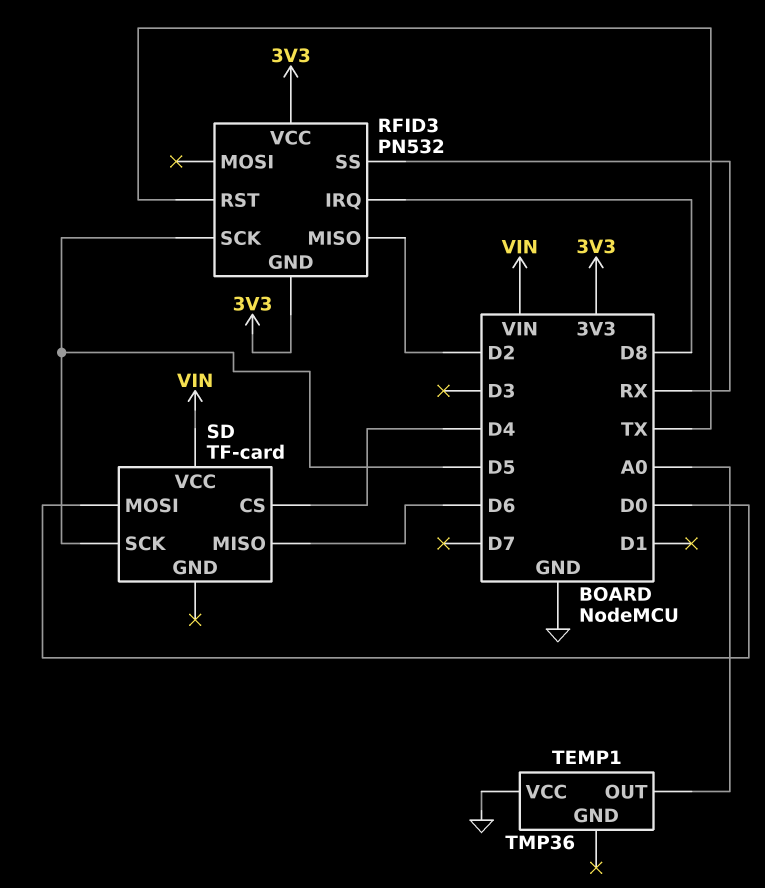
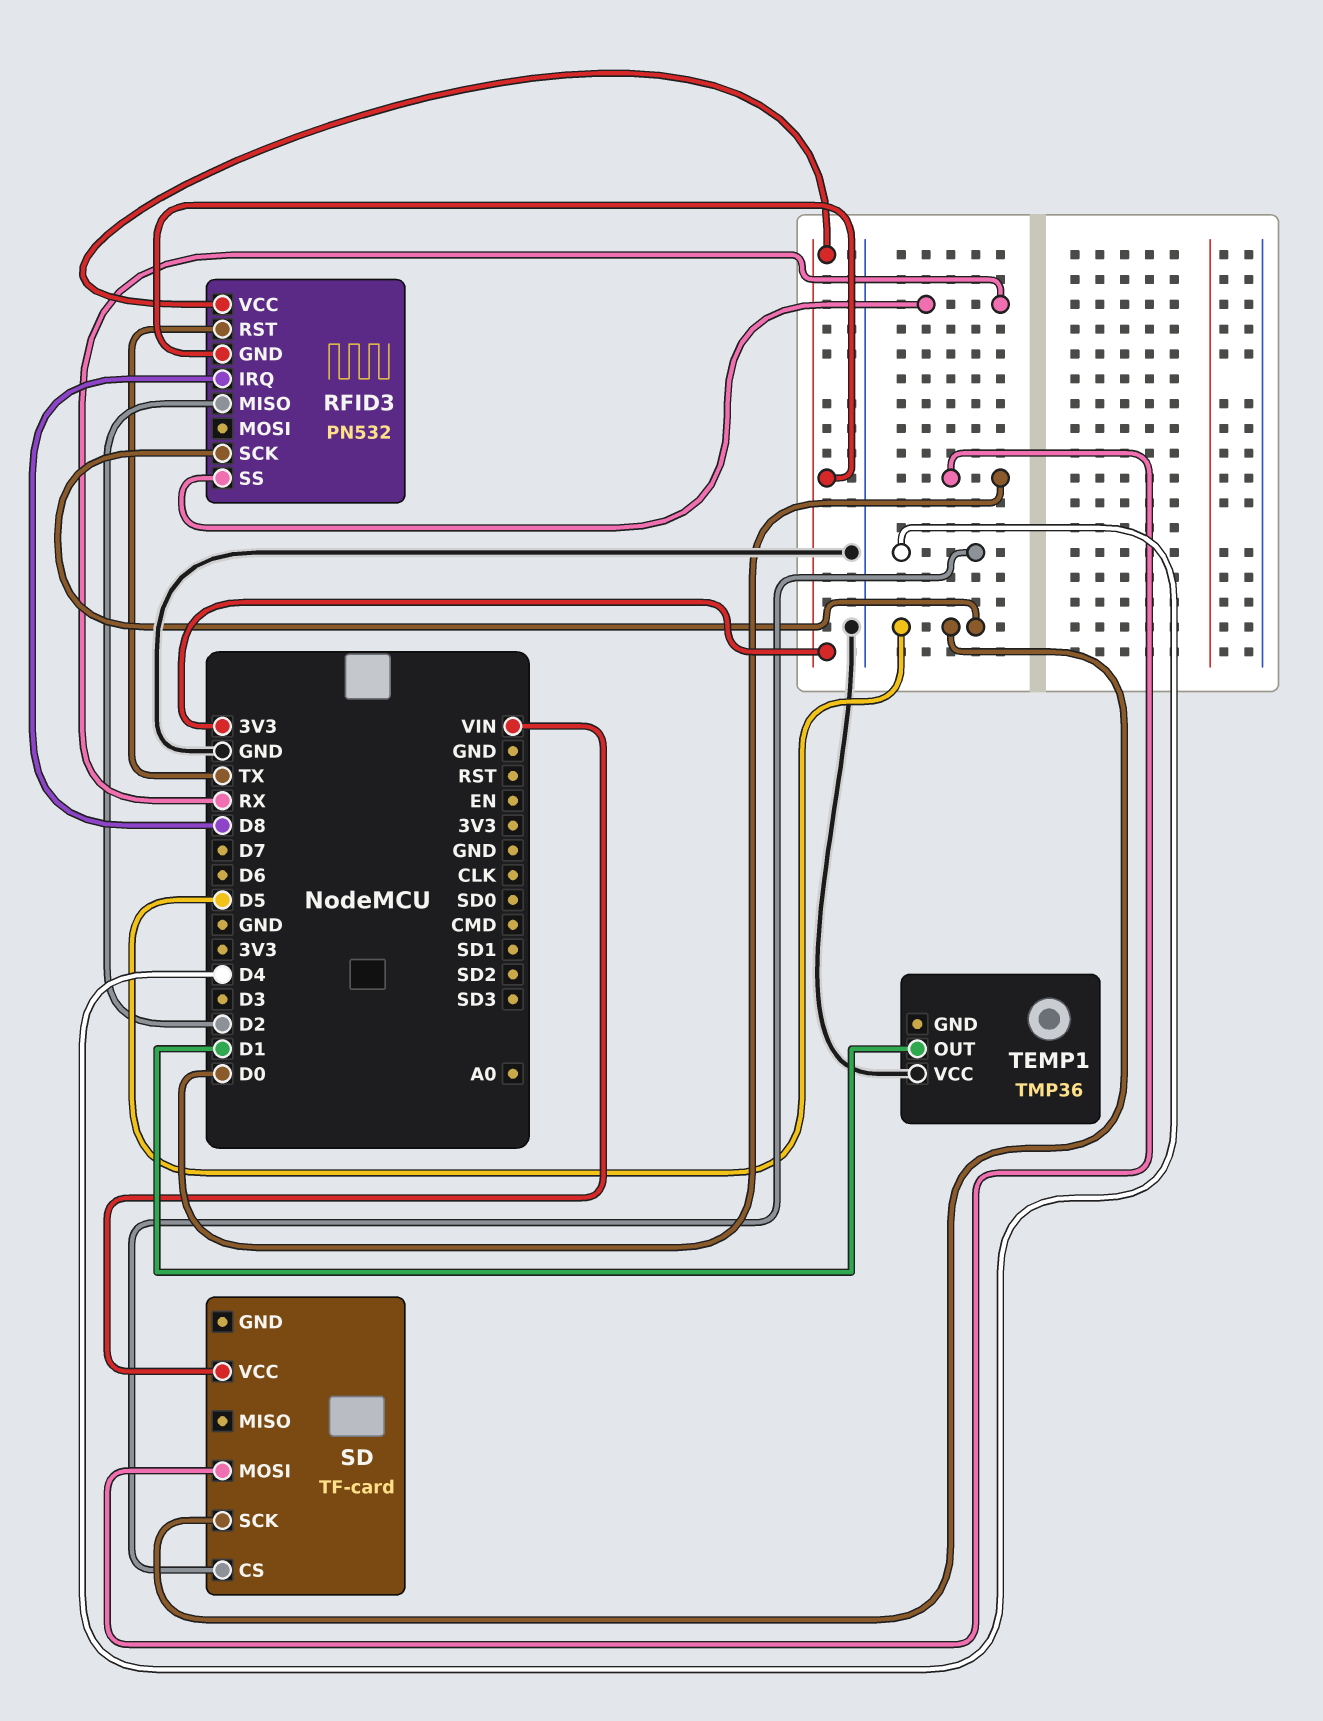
SD pin MISO: D6 -> none
TEMP1 pin OUT: A0 -> D1

